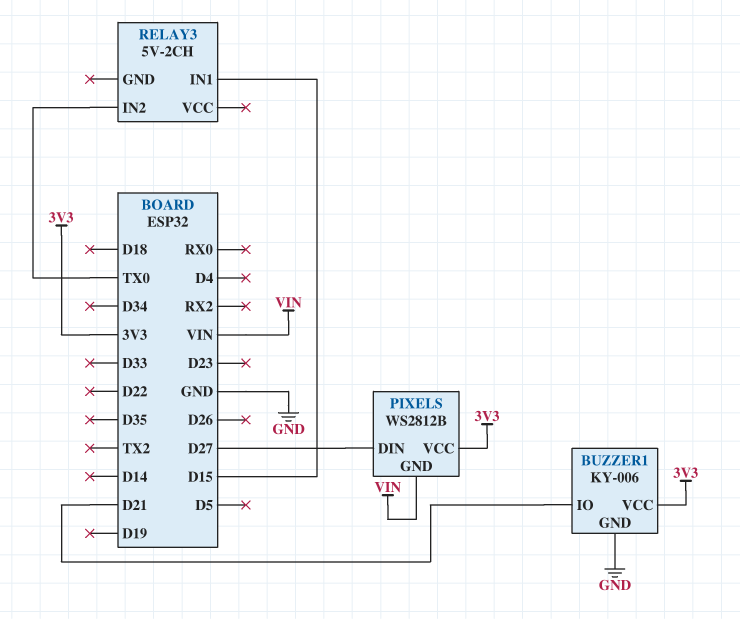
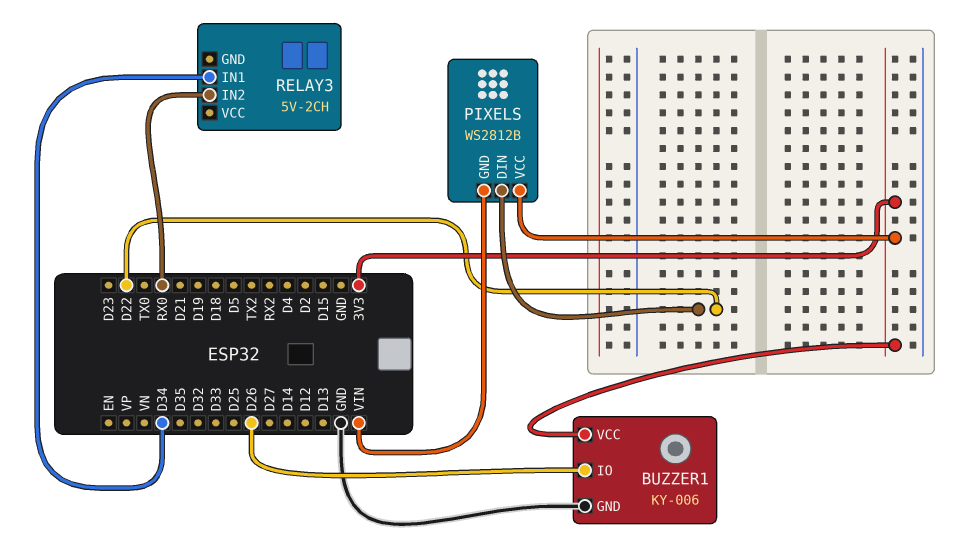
BUZZER1 pin IO: D21 -> D26
PIXELS pin DIN: D27 -> D22
RELAY3 pin IN1: D15 -> D34
RELAY3 pin IN2: TX0 -> RX0

